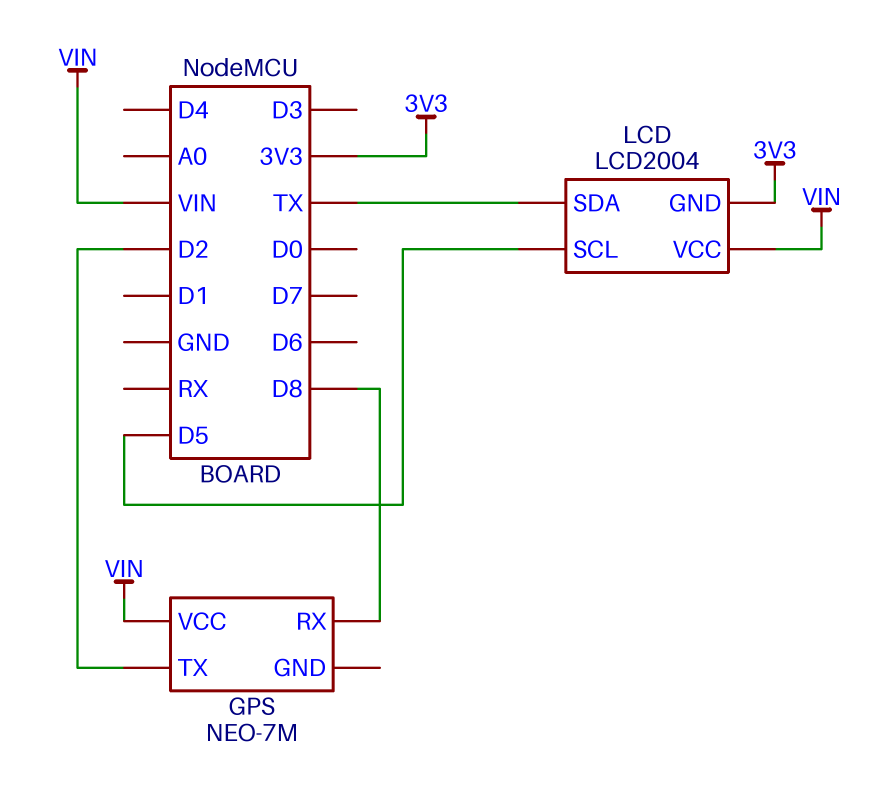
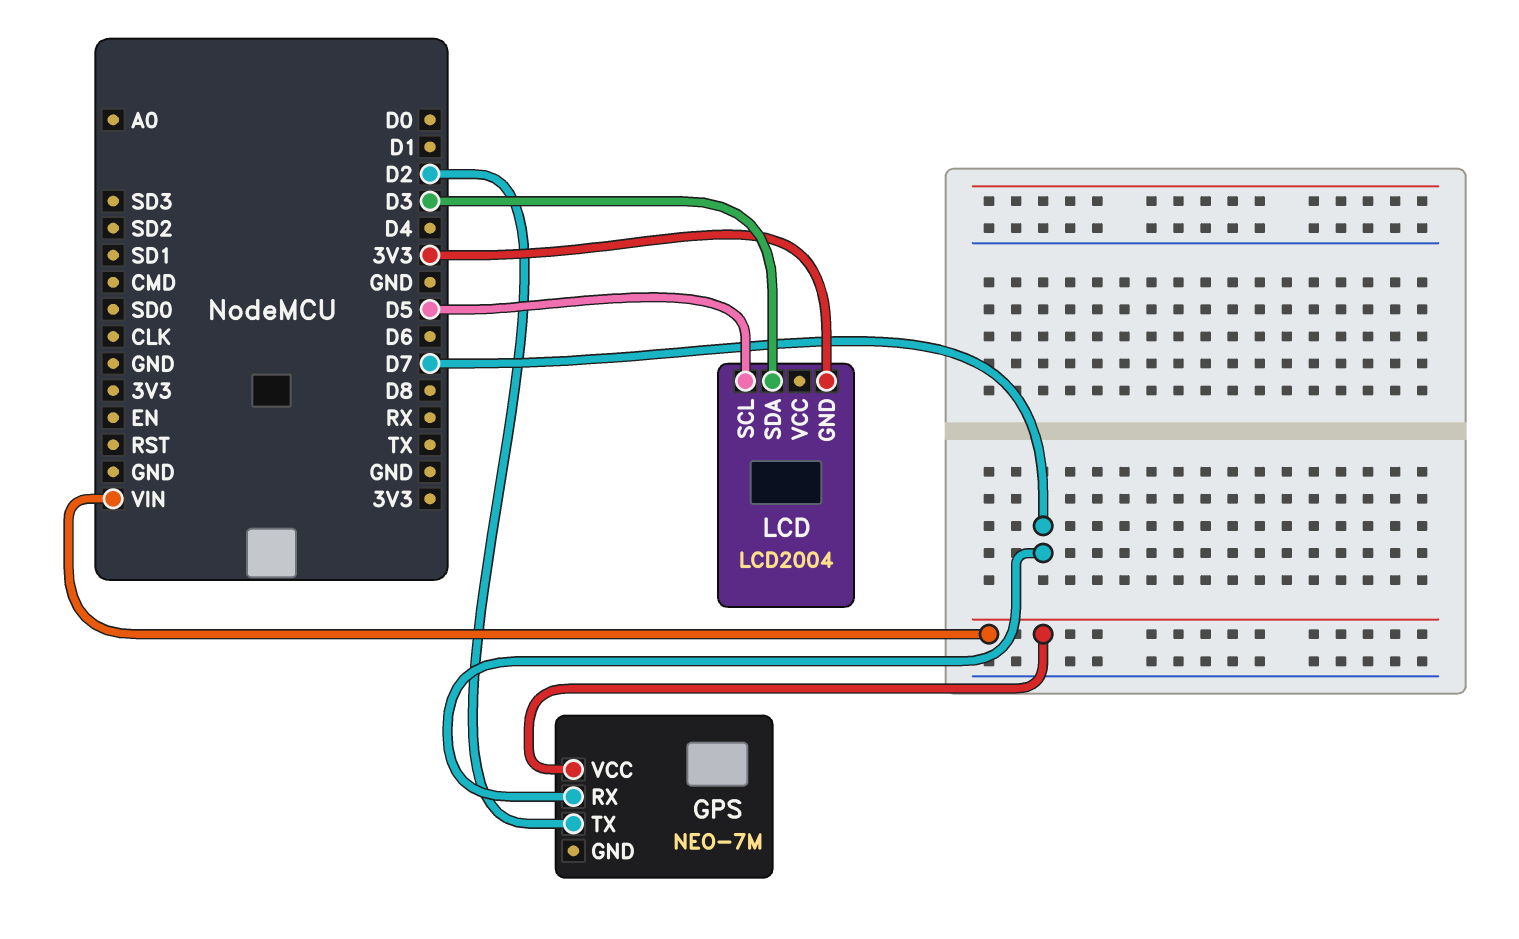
GPS pin RX: D8 -> D7
LCD pin SDA: TX -> D3
LCD pin VCC: VIN -> none

